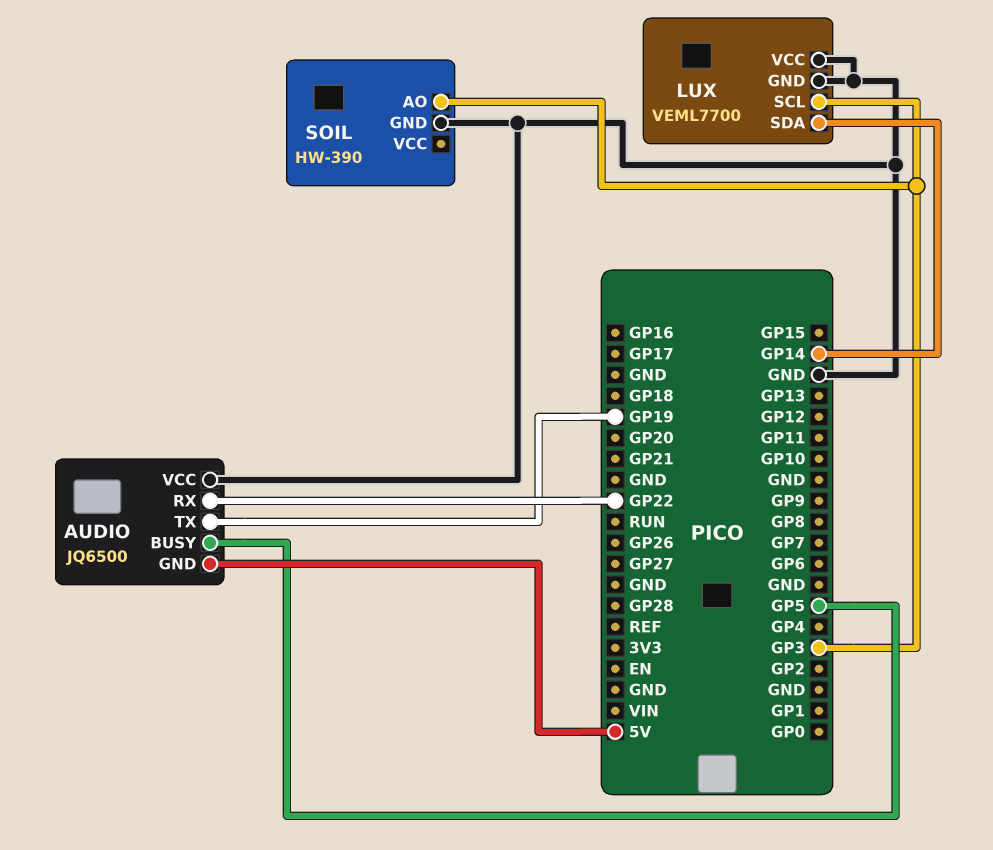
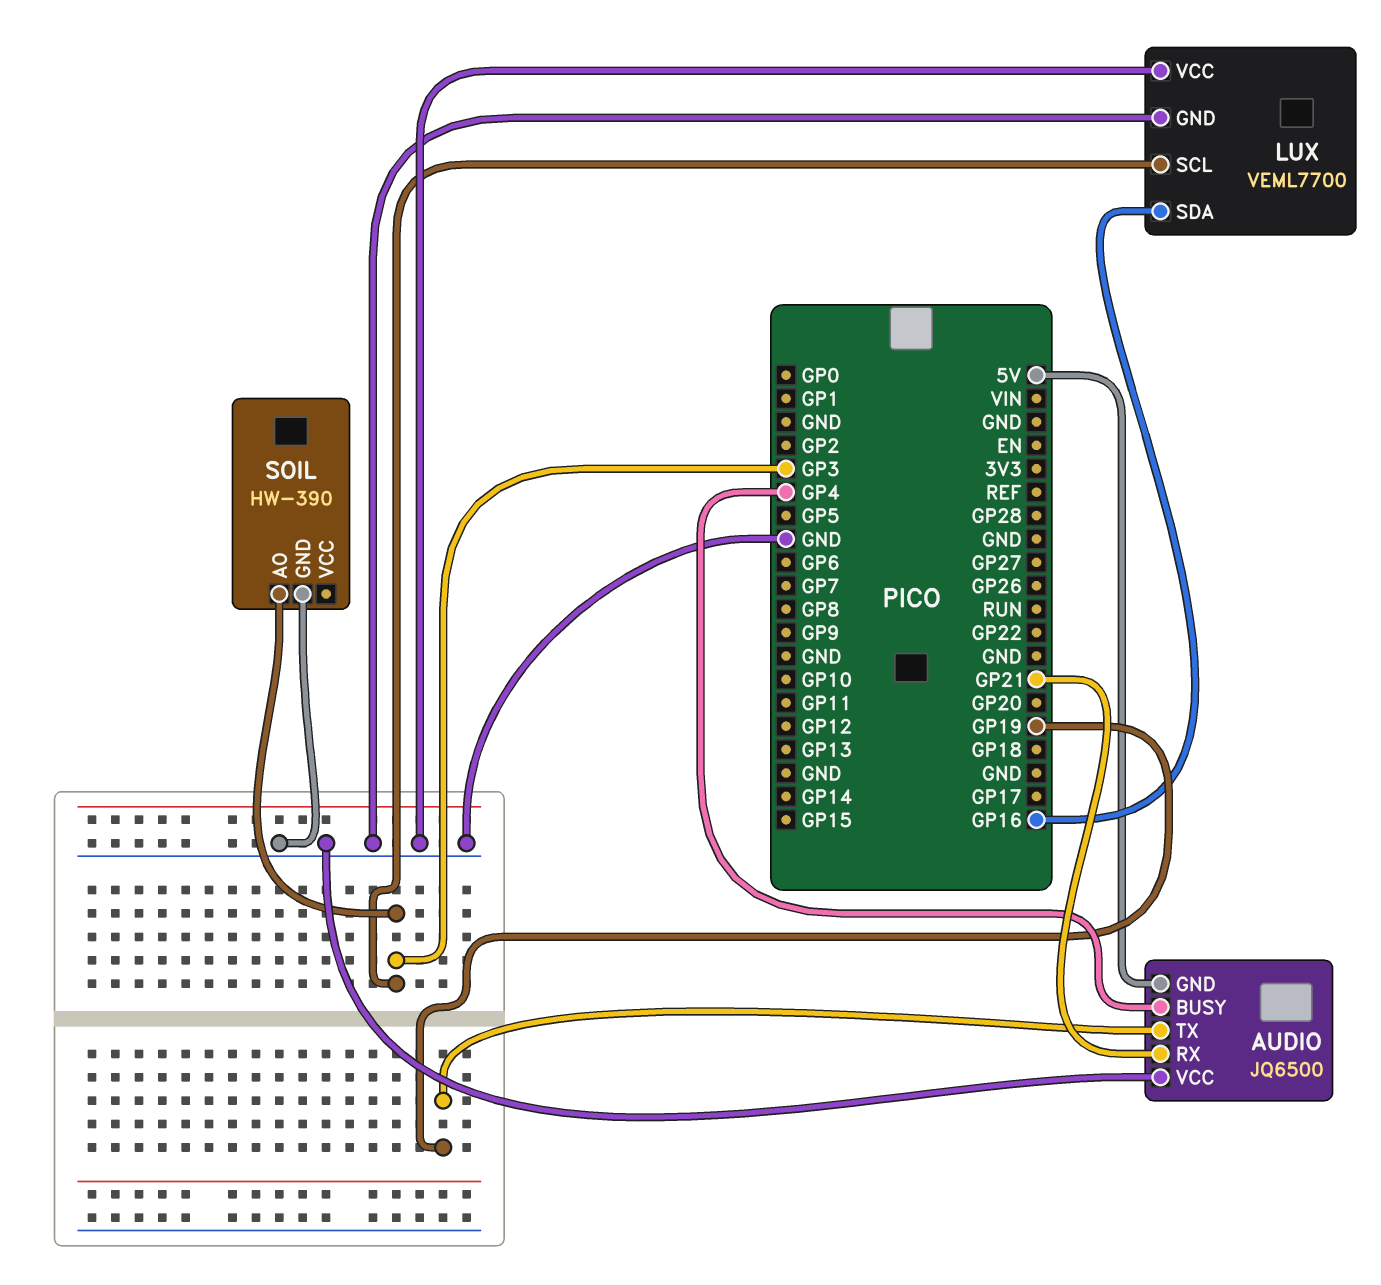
AUDIO pin BUSY: GP5 -> GP4
AUDIO pin RX: GP22 -> GP21
LUX pin SDA: GP14 -> GP16

